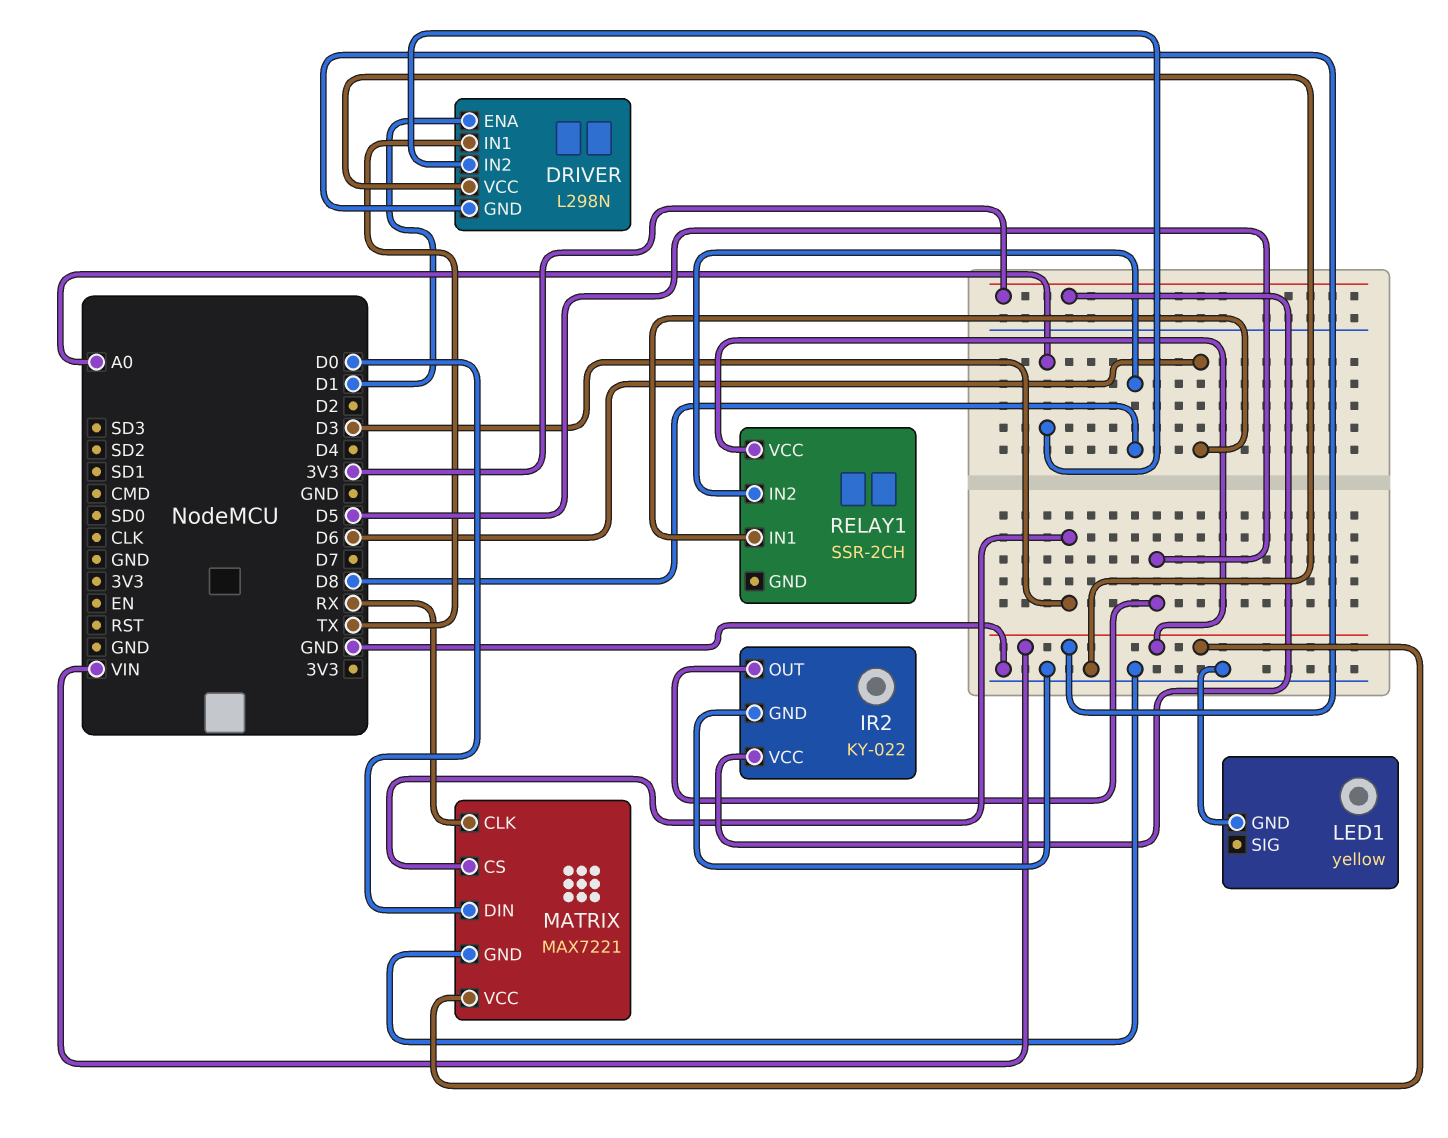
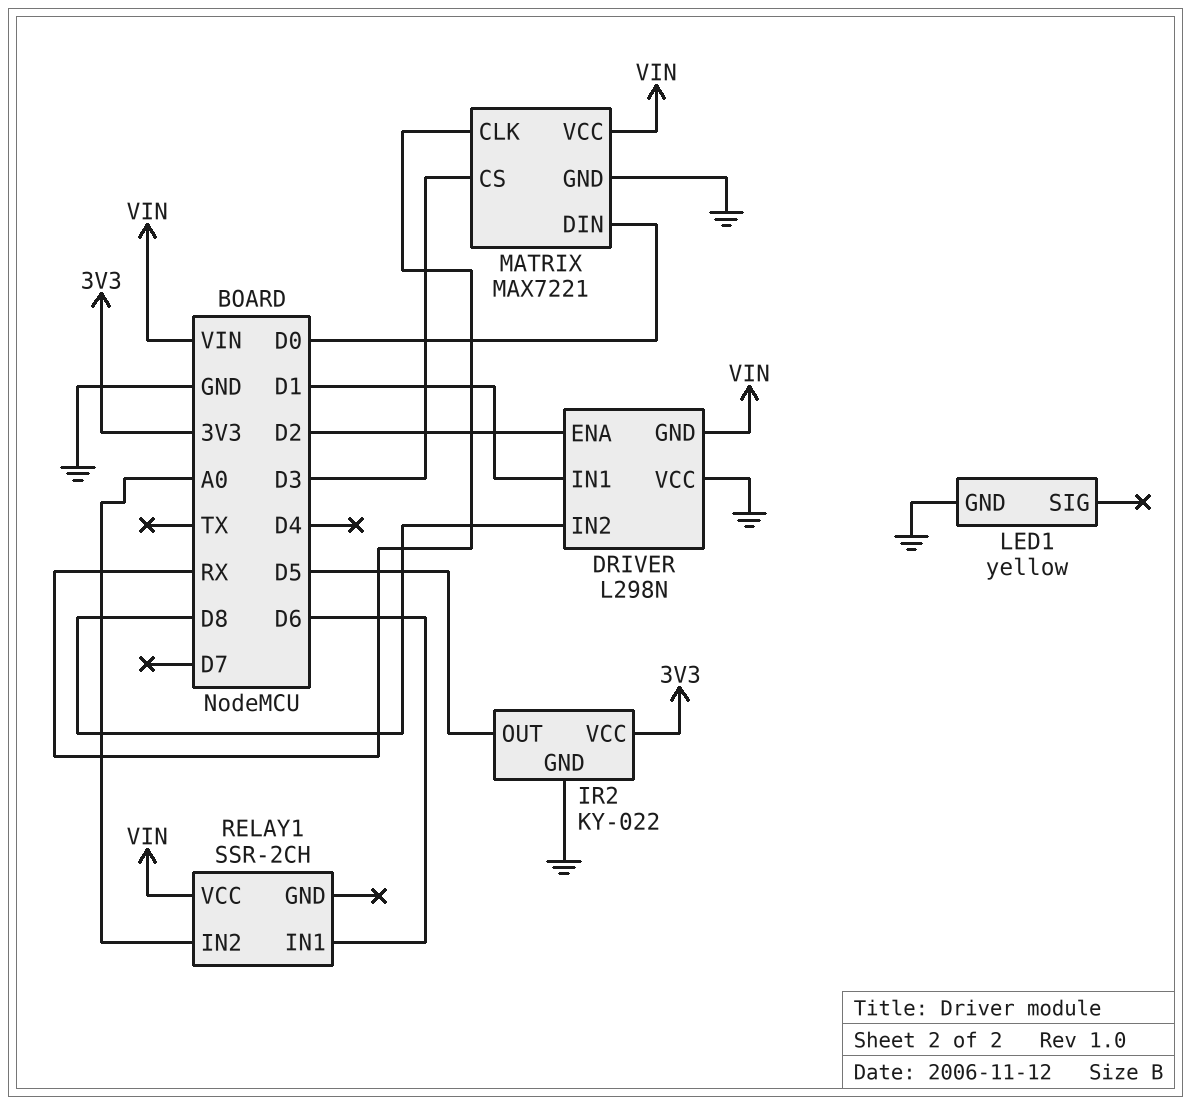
DRIVER pin ENA: D1 -> D2
DRIVER pin IN1: TX -> D1
DRIVER pin IN2: A0 -> D8
RELAY1 pin IN2: D8 -> A0

